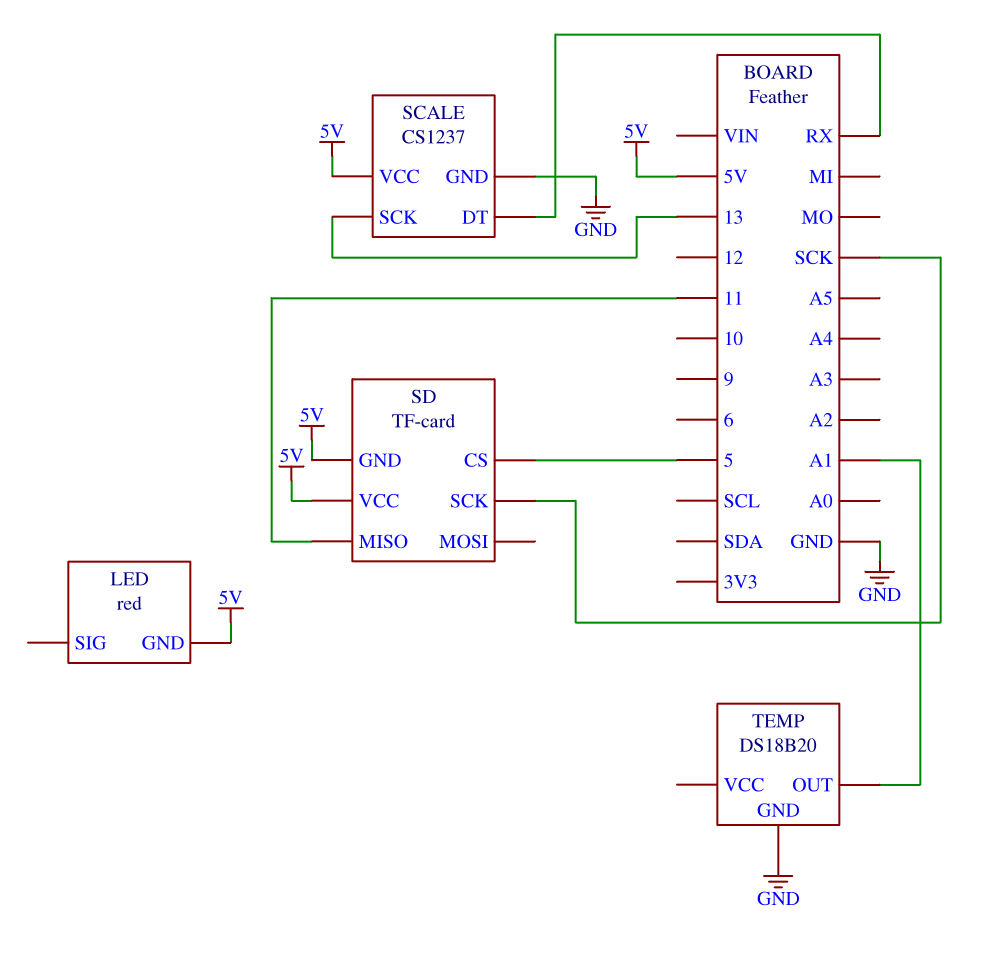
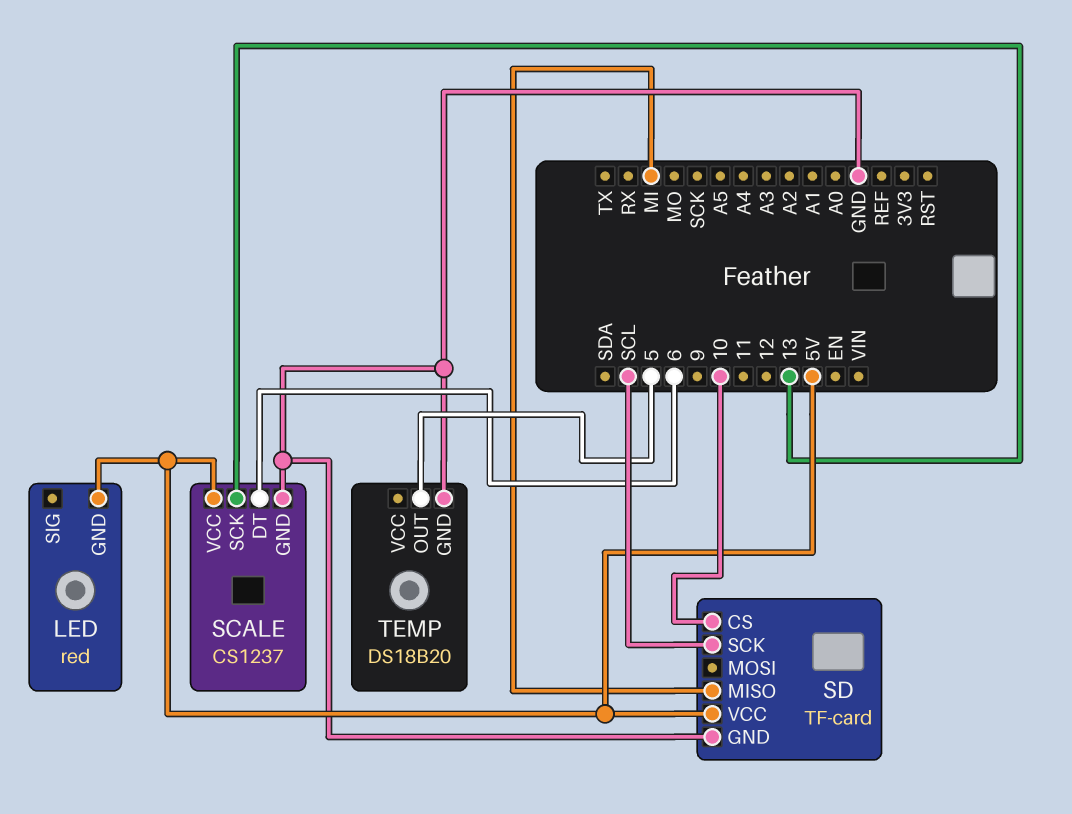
SCALE pin DT: RX -> 6
SD pin CS: 5 -> 10
SD pin GND: 5V -> GND
SD pin MISO: 11 -> MI
SD pin SCK: SCK -> SCL
TEMP pin OUT: A1 -> 5

